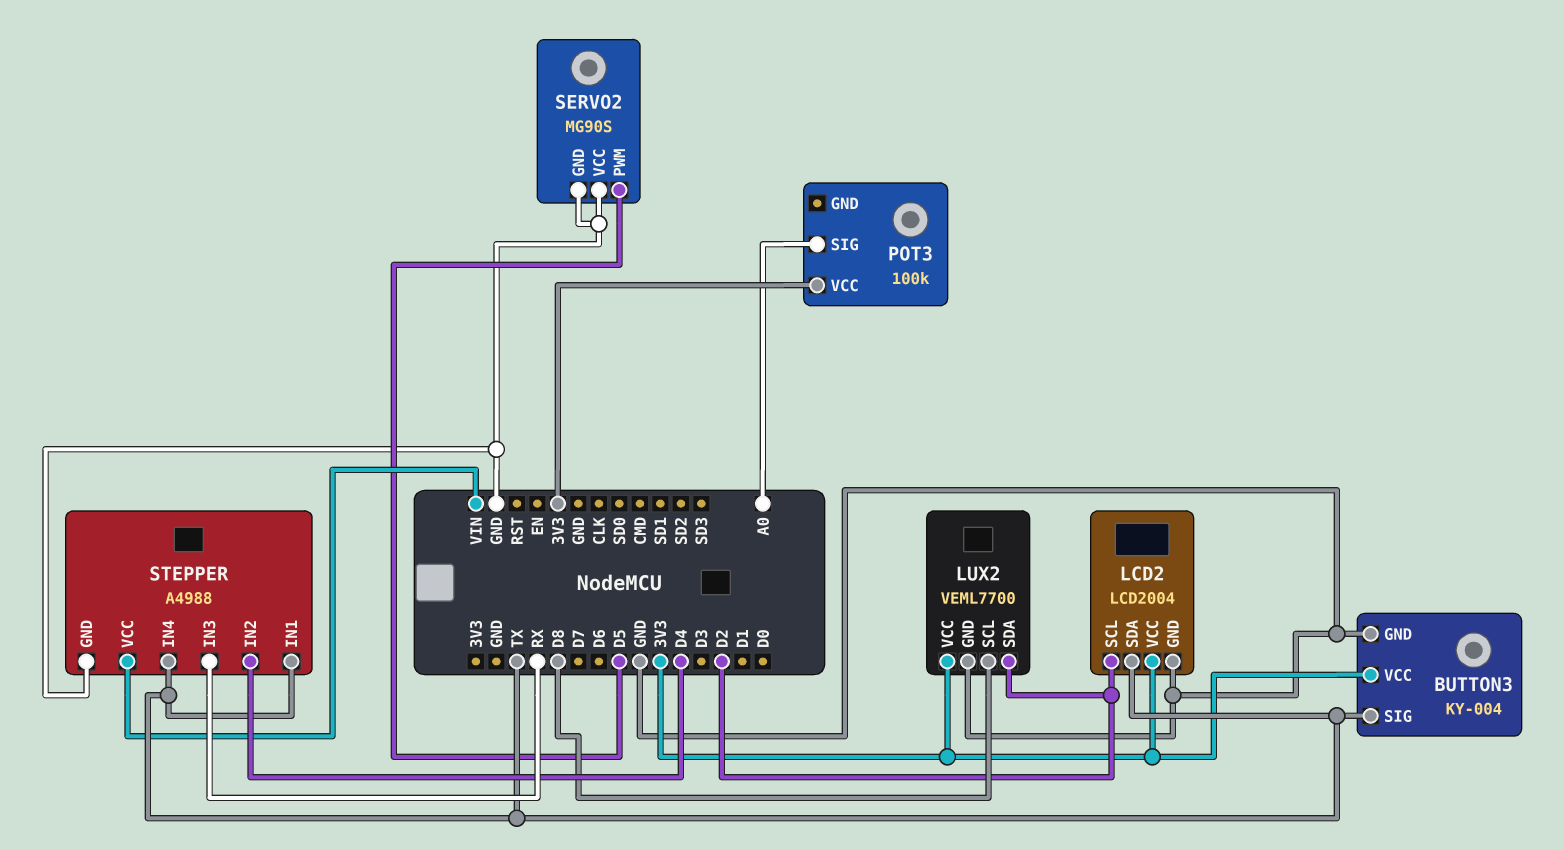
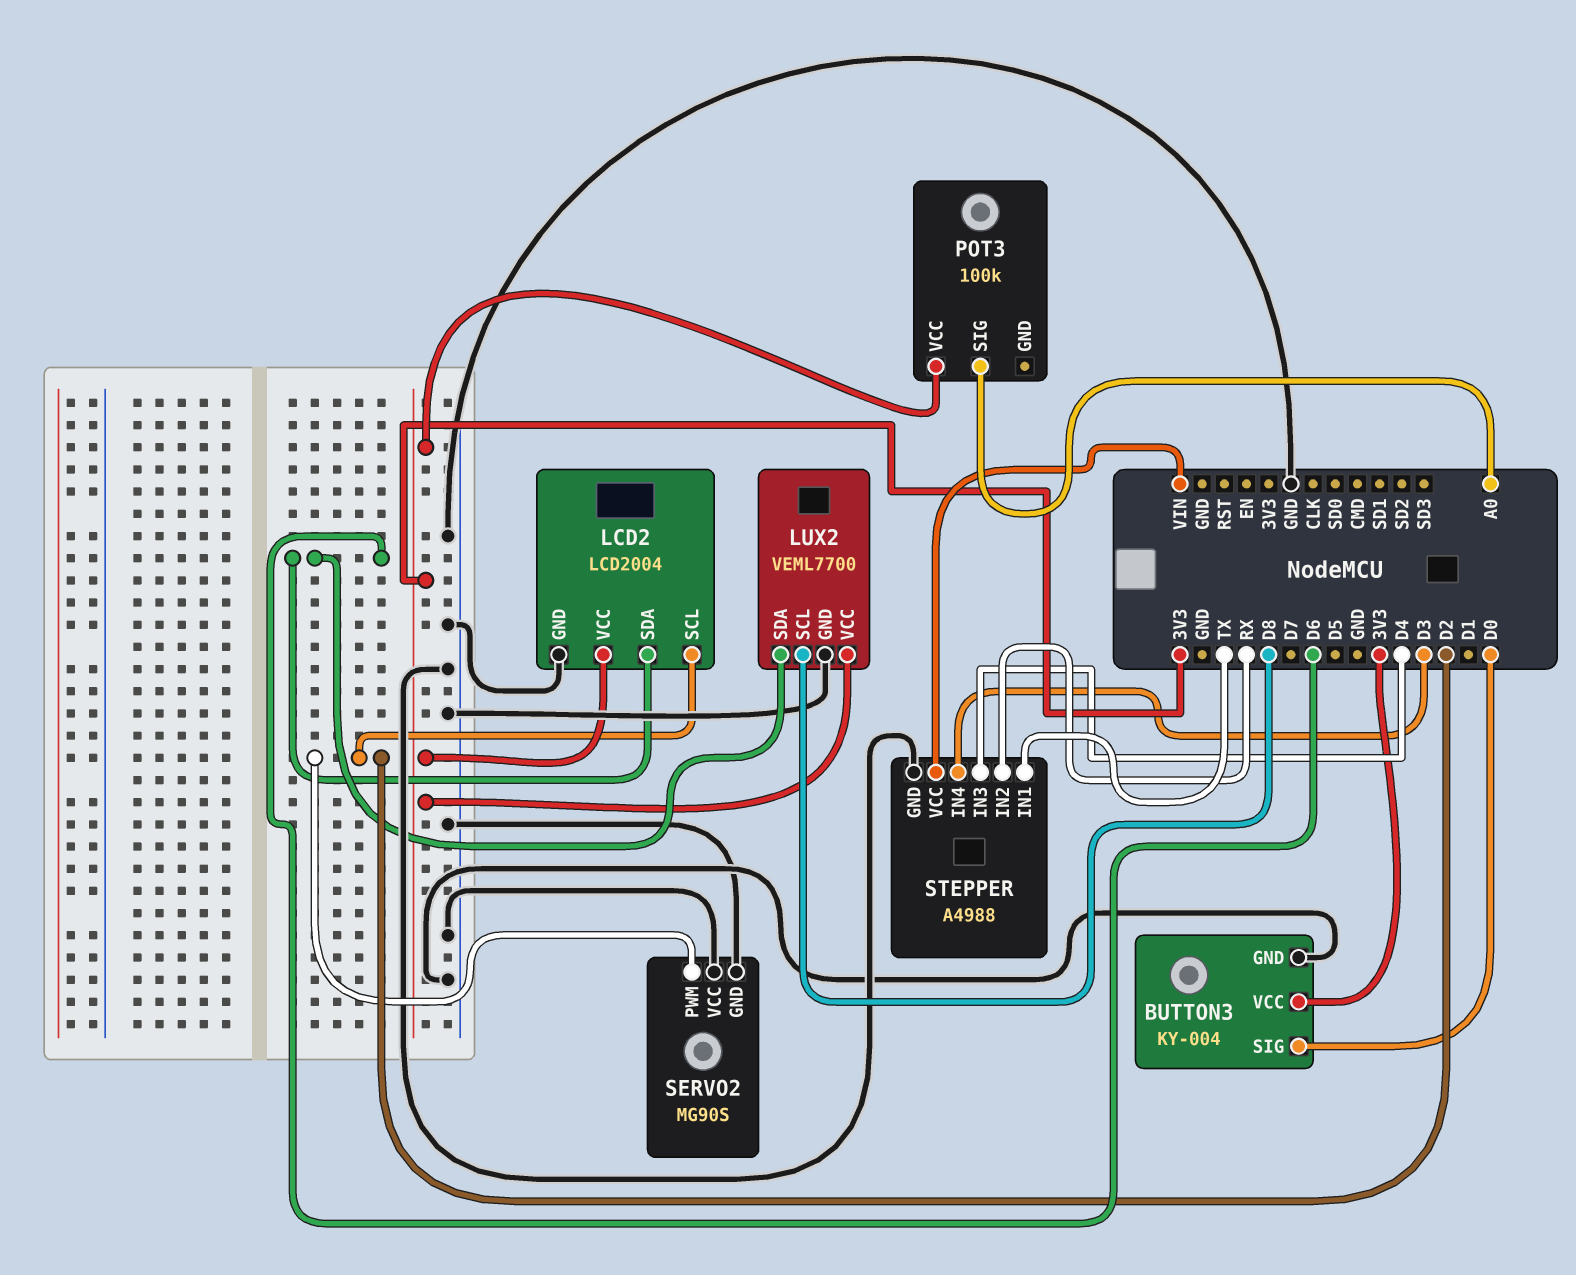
BUTTON3 pin SIG: TX -> D0
LCD2 pin SDA: TX -> D6
LUX2 pin SDA: D2 -> D6
SERVO2 pin PWM: D5 -> D2
STEPPER pin IN2: D4 -> RX
STEPPER pin IN3: RX -> D4
STEPPER pin IN4: TX -> D3

